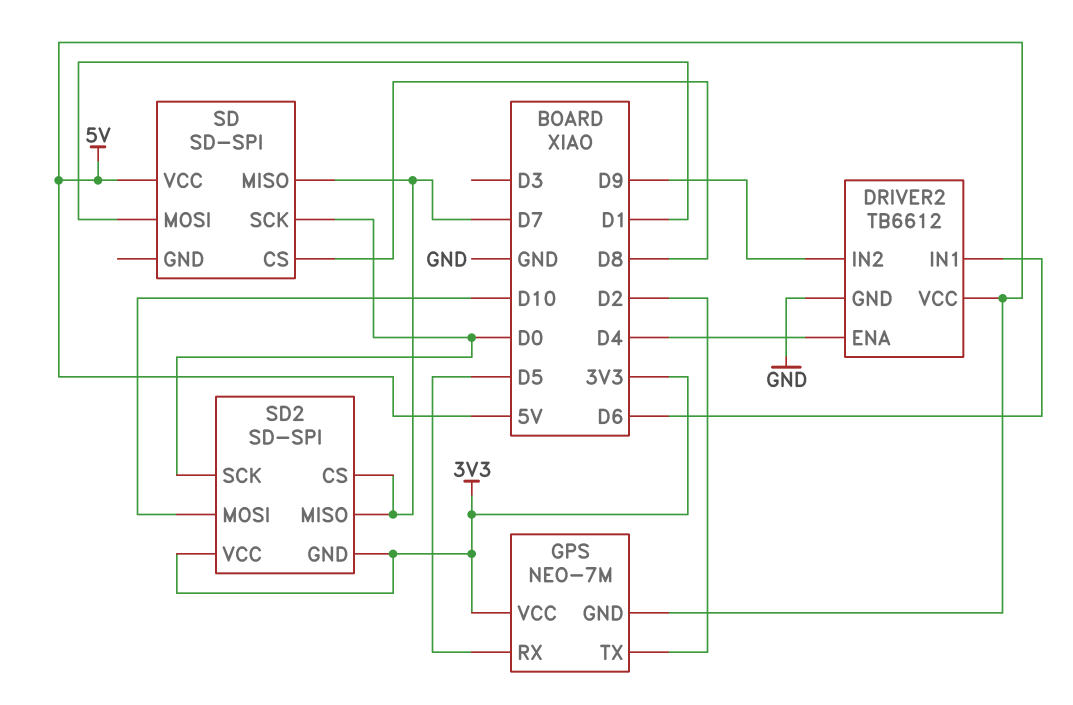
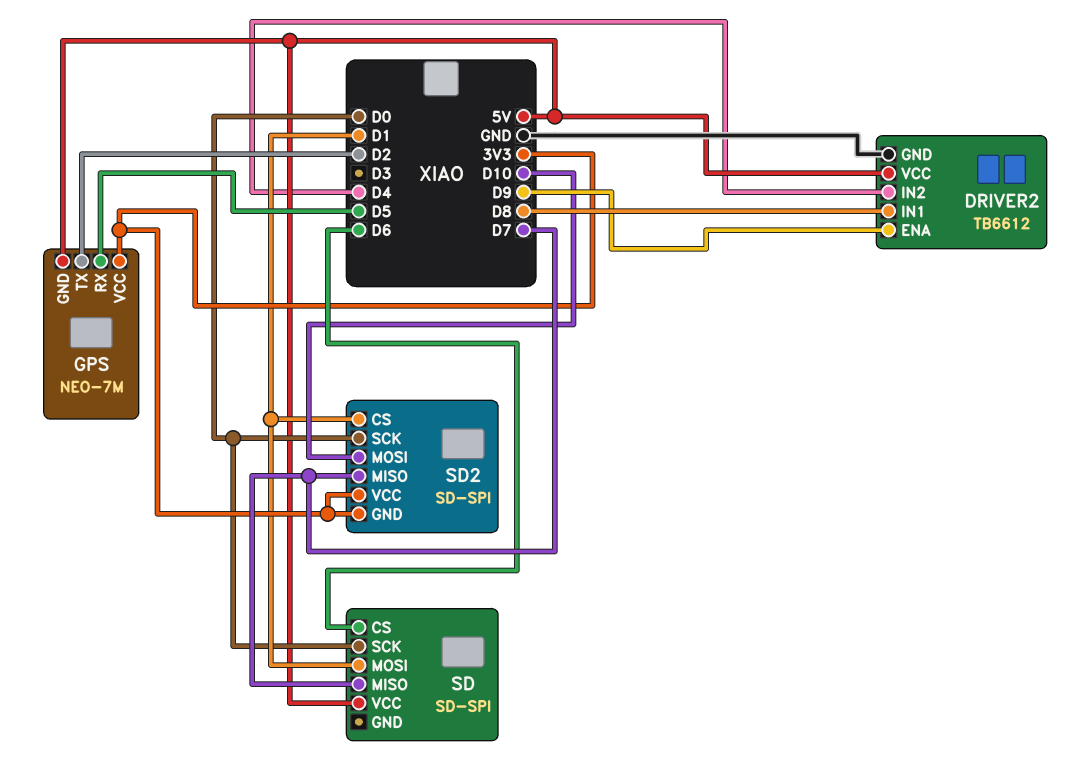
DRIVER2 pin ENA: D4 -> D9
DRIVER2 pin IN1: D6 -> D8
DRIVER2 pin IN2: D9 -> D4
SD pin CS: D8 -> D6
SD2 pin CS: D7 -> D1

